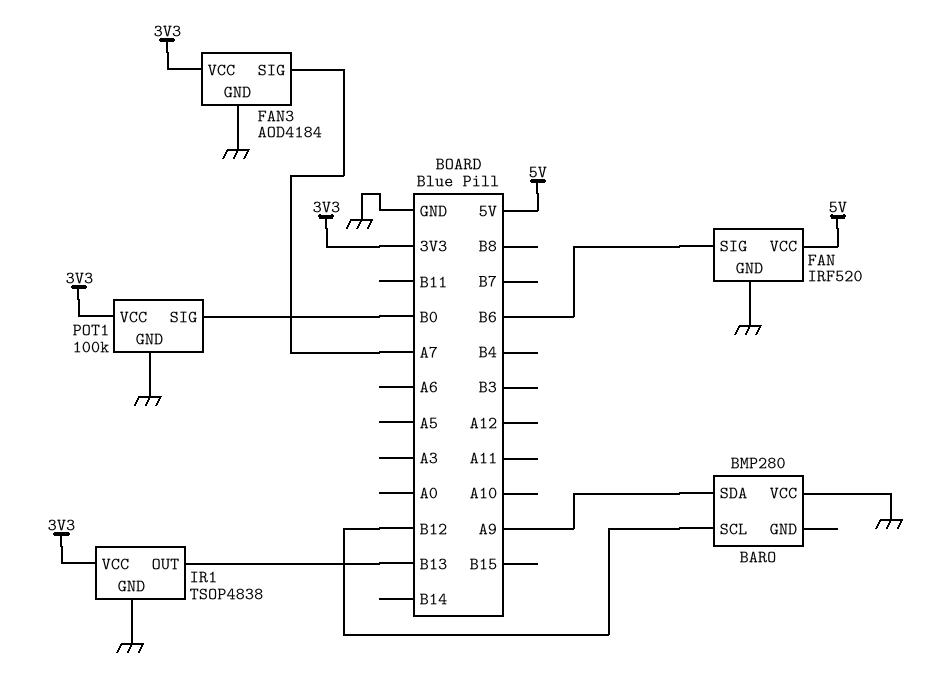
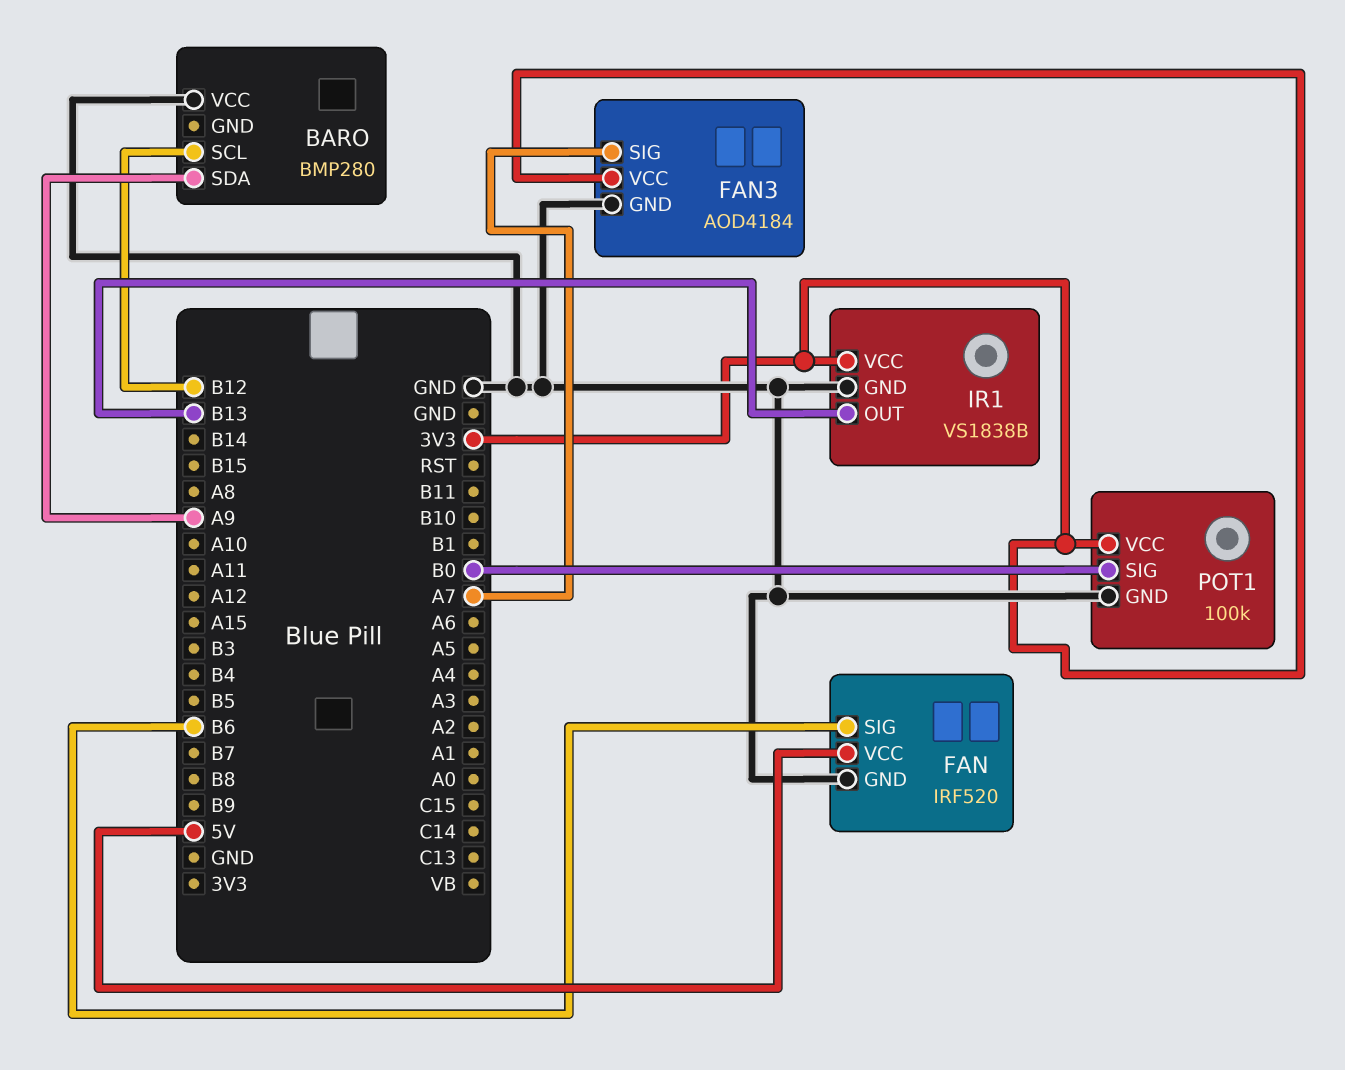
IR1: TSOP4838 -> VS1838B

